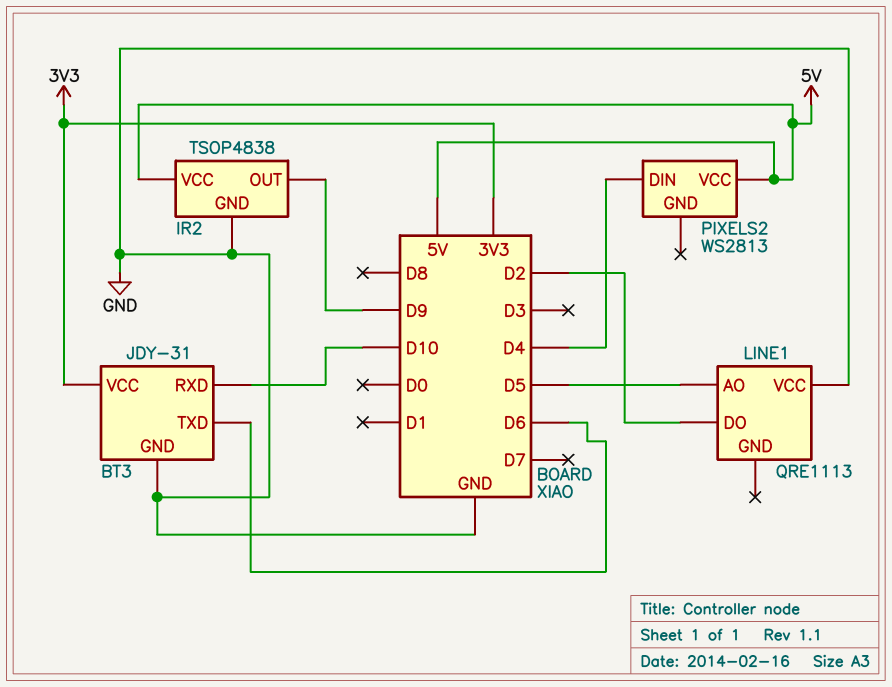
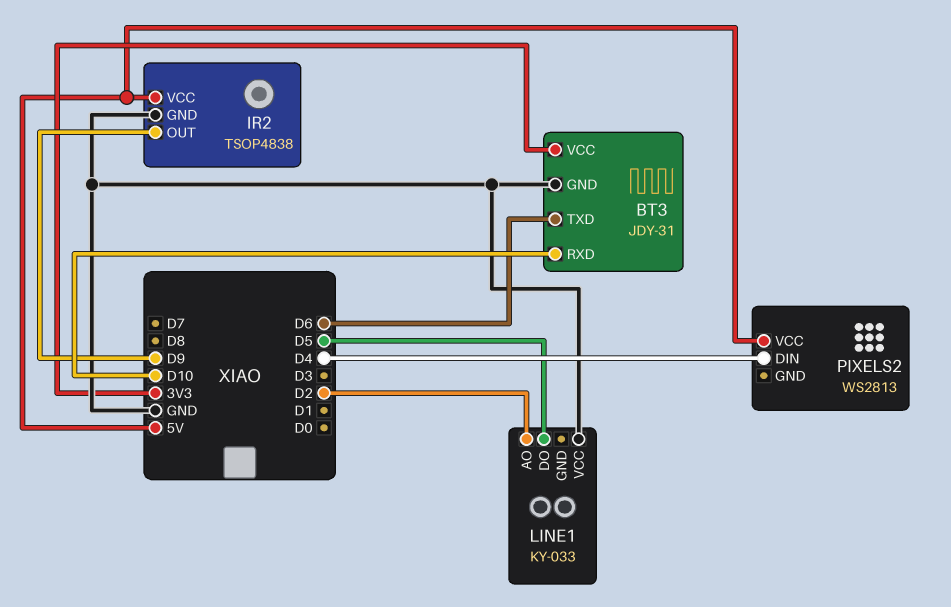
LINE1: QRE1113 -> KY-033
LINE1 pin AO: D5 -> D2
LINE1 pin DO: D2 -> D5

